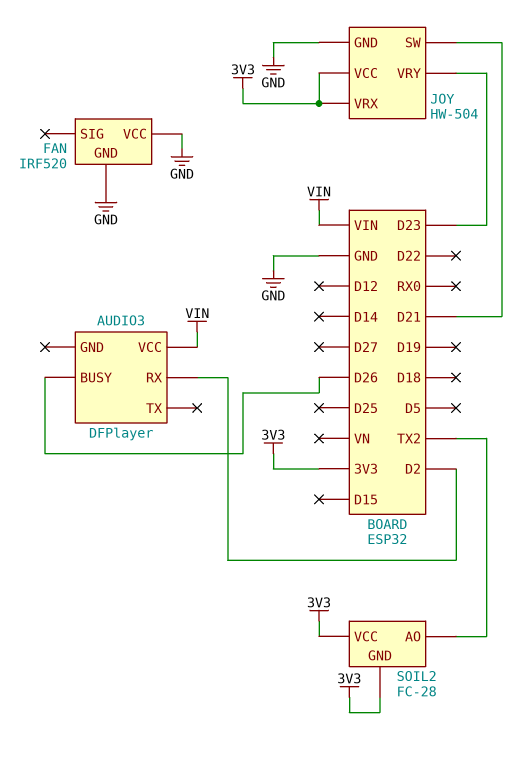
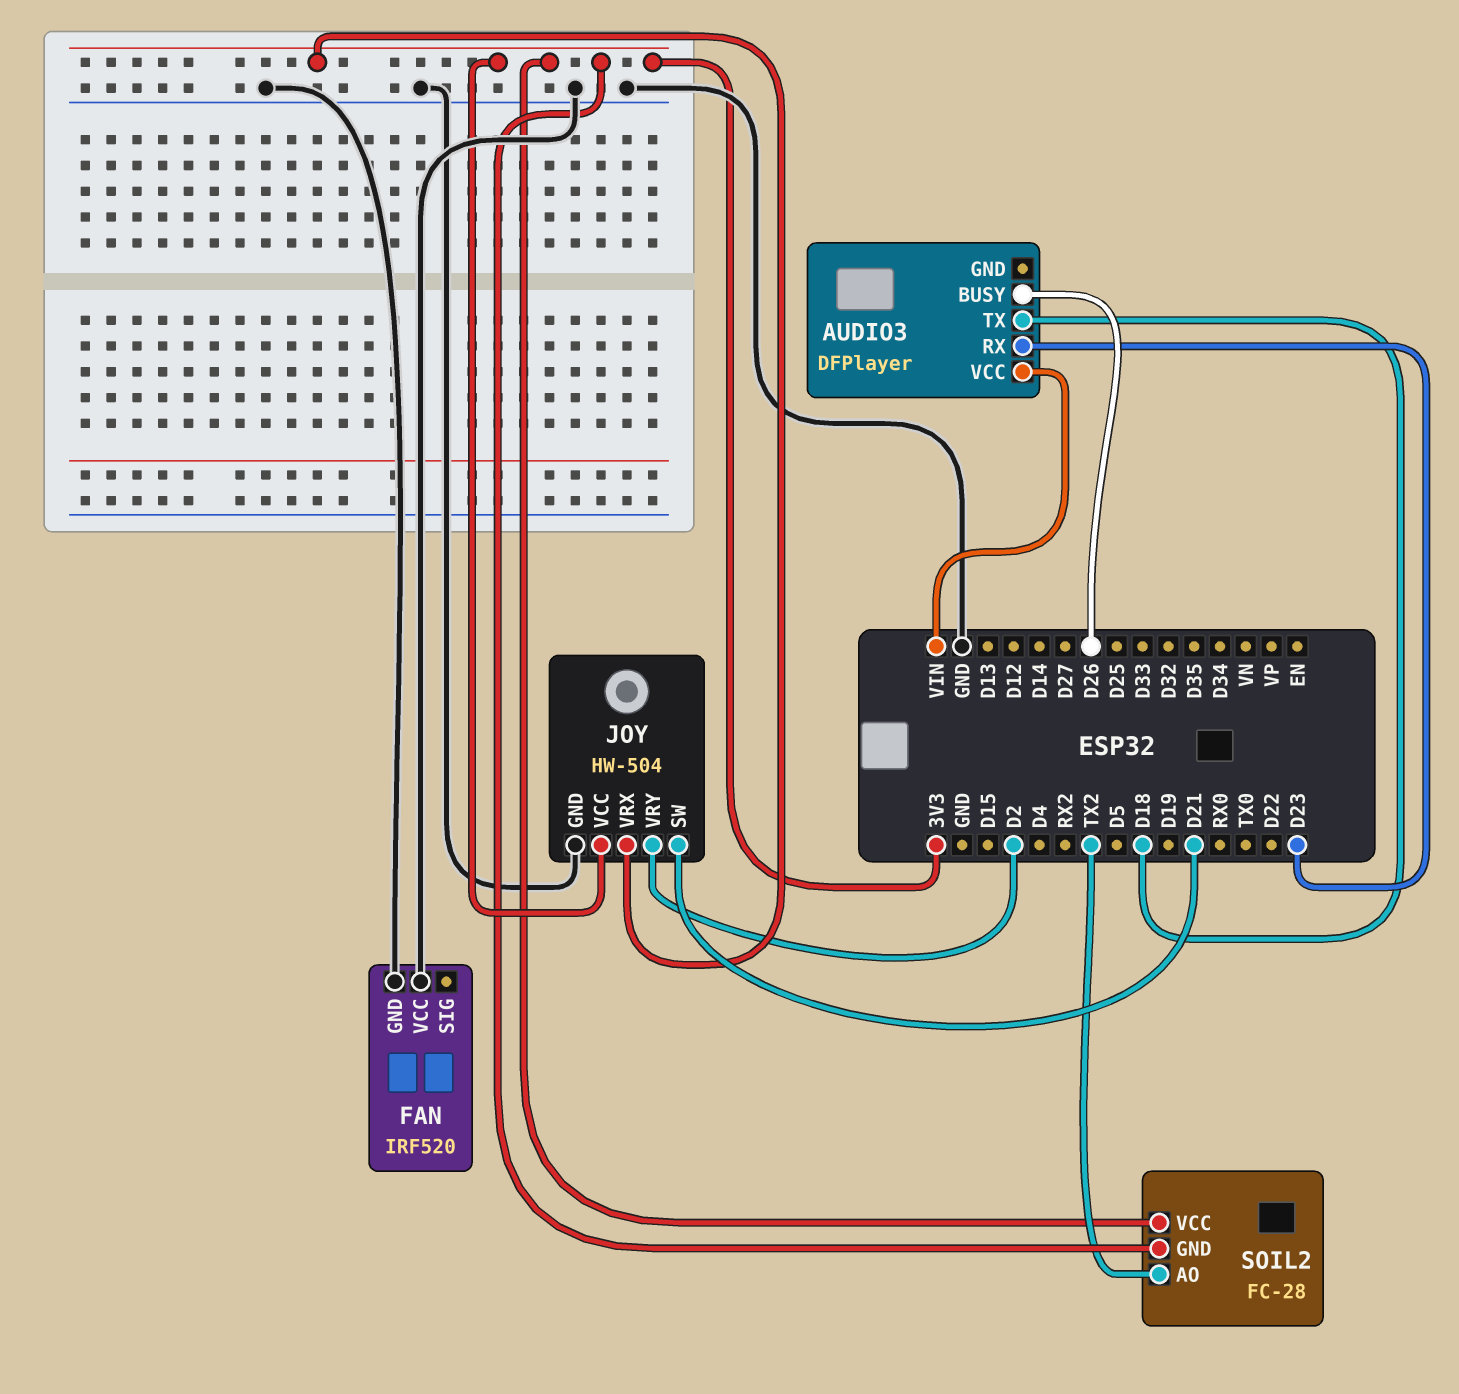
AUDIO3 pin RX: D2 -> D23
AUDIO3 pin TX: none -> D18
JOY pin VRY: D23 -> D2

